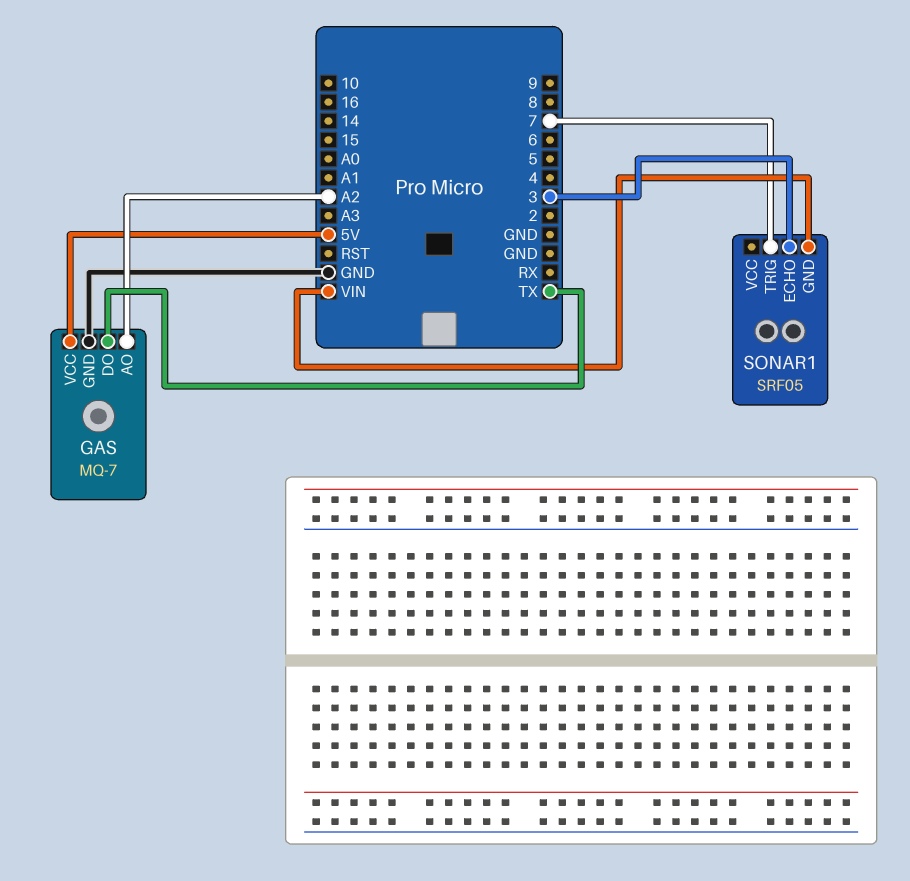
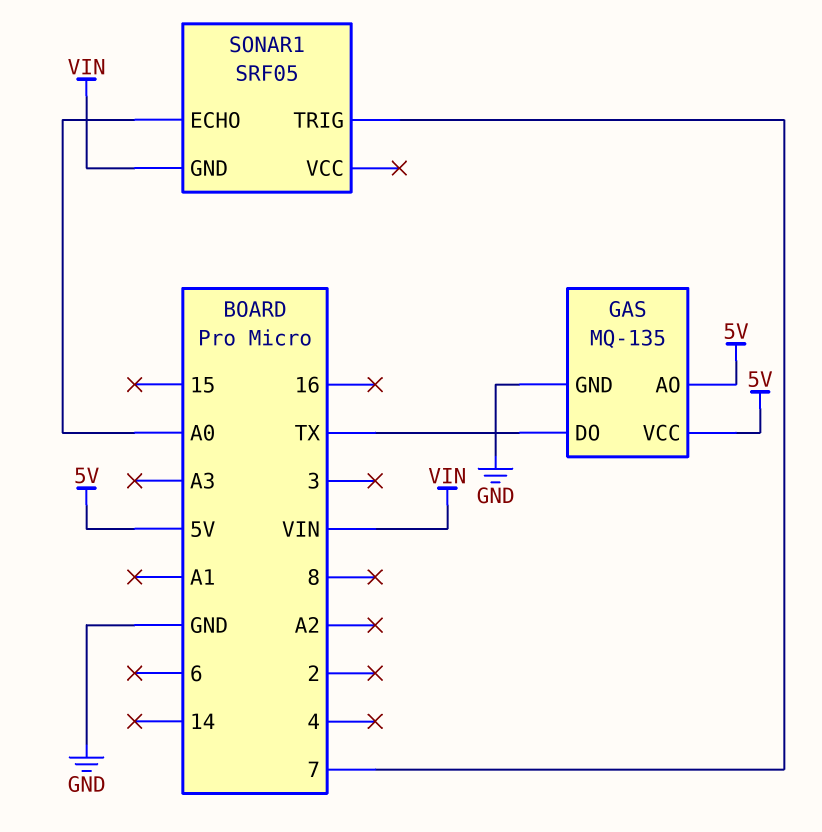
GAS: MQ-7 -> MQ-135
GAS pin AO: A2 -> 5V
SONAR1 pin ECHO: 3 -> A0

